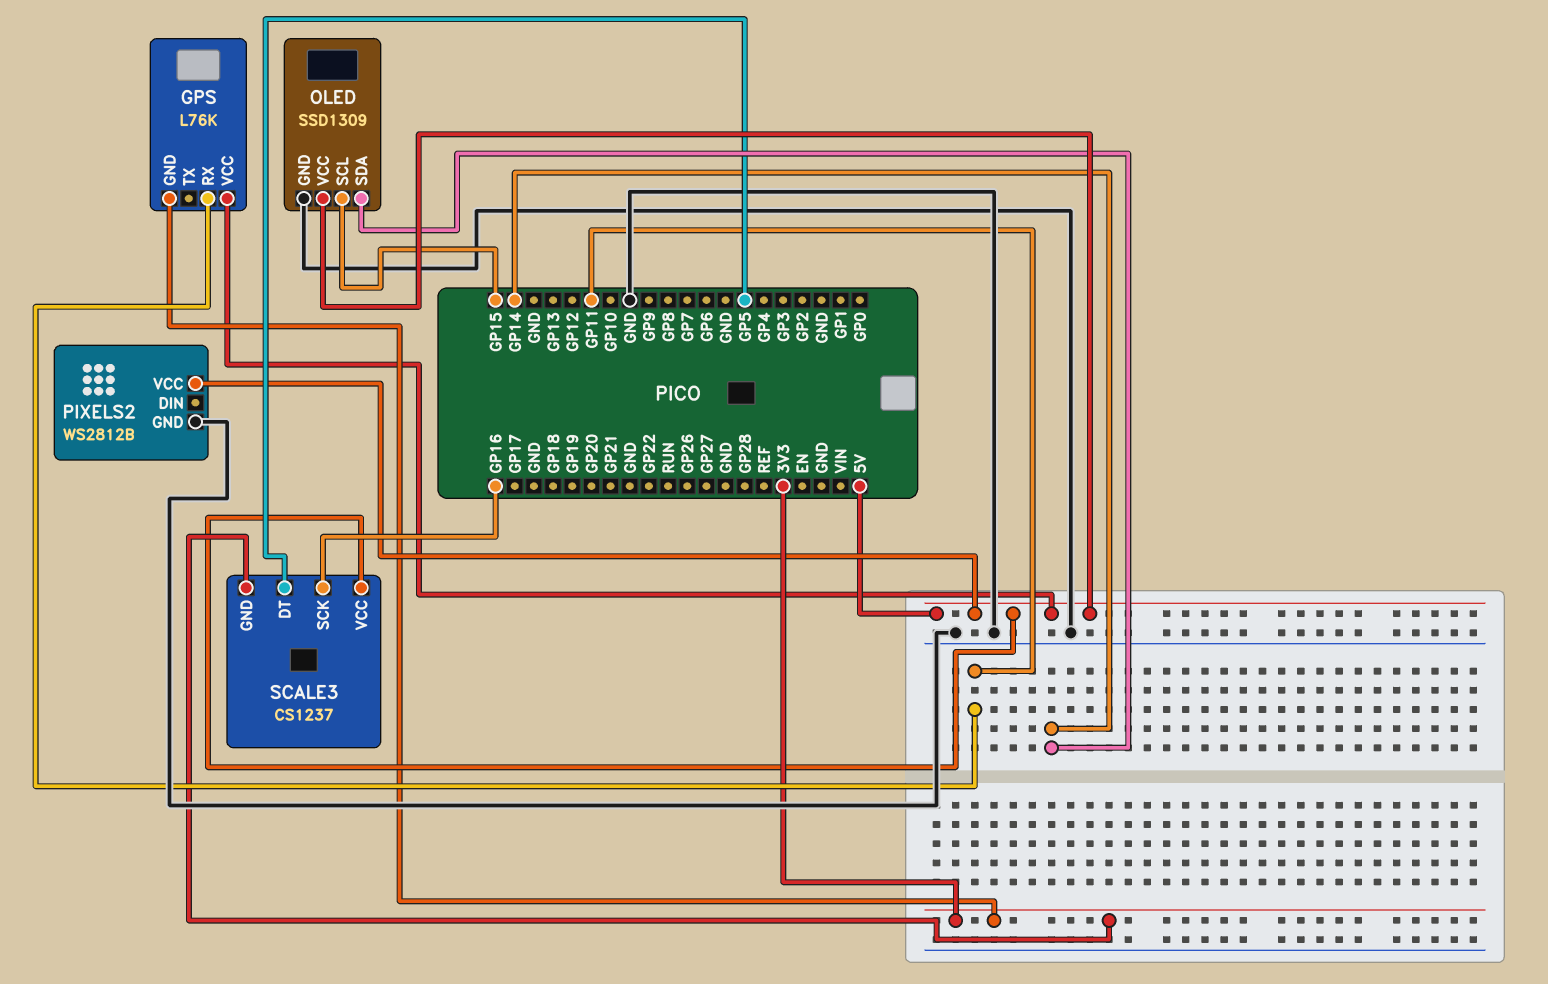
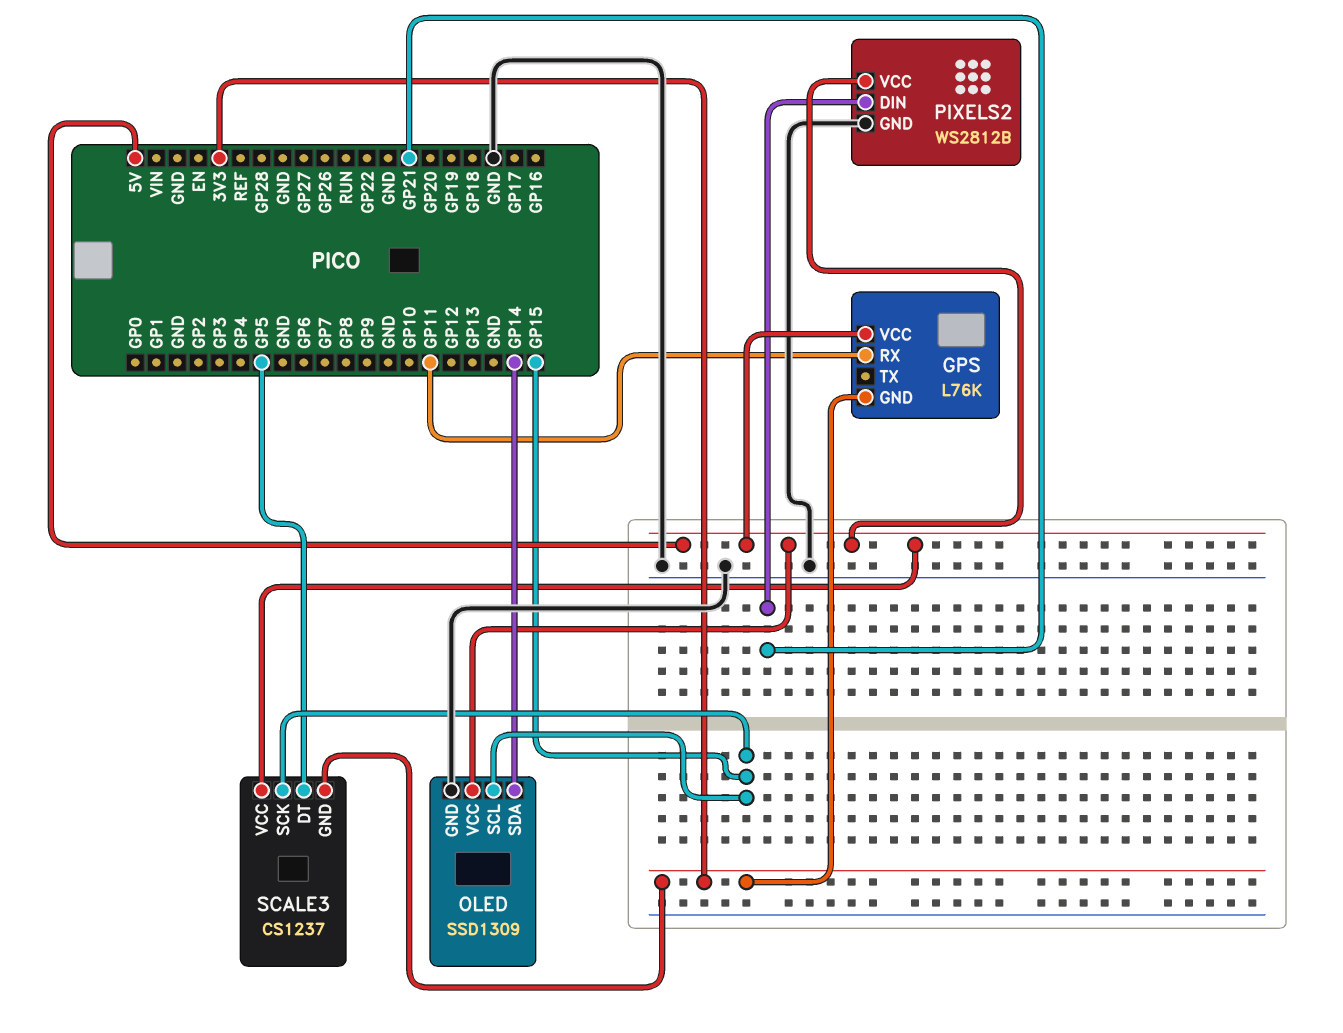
PIXELS2 pin DIN: none -> GP21
SCALE3 pin SCK: GP16 -> GP15

